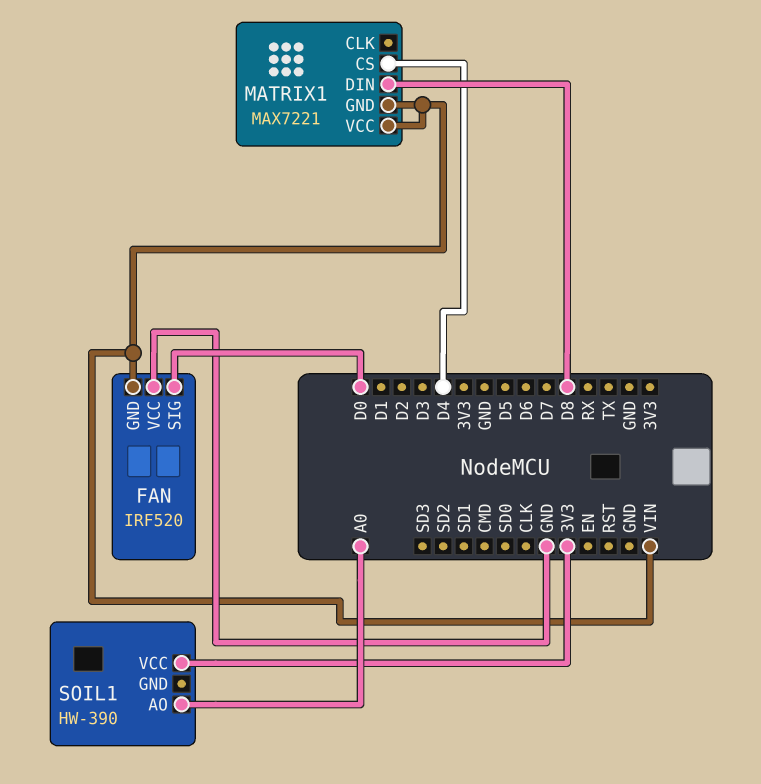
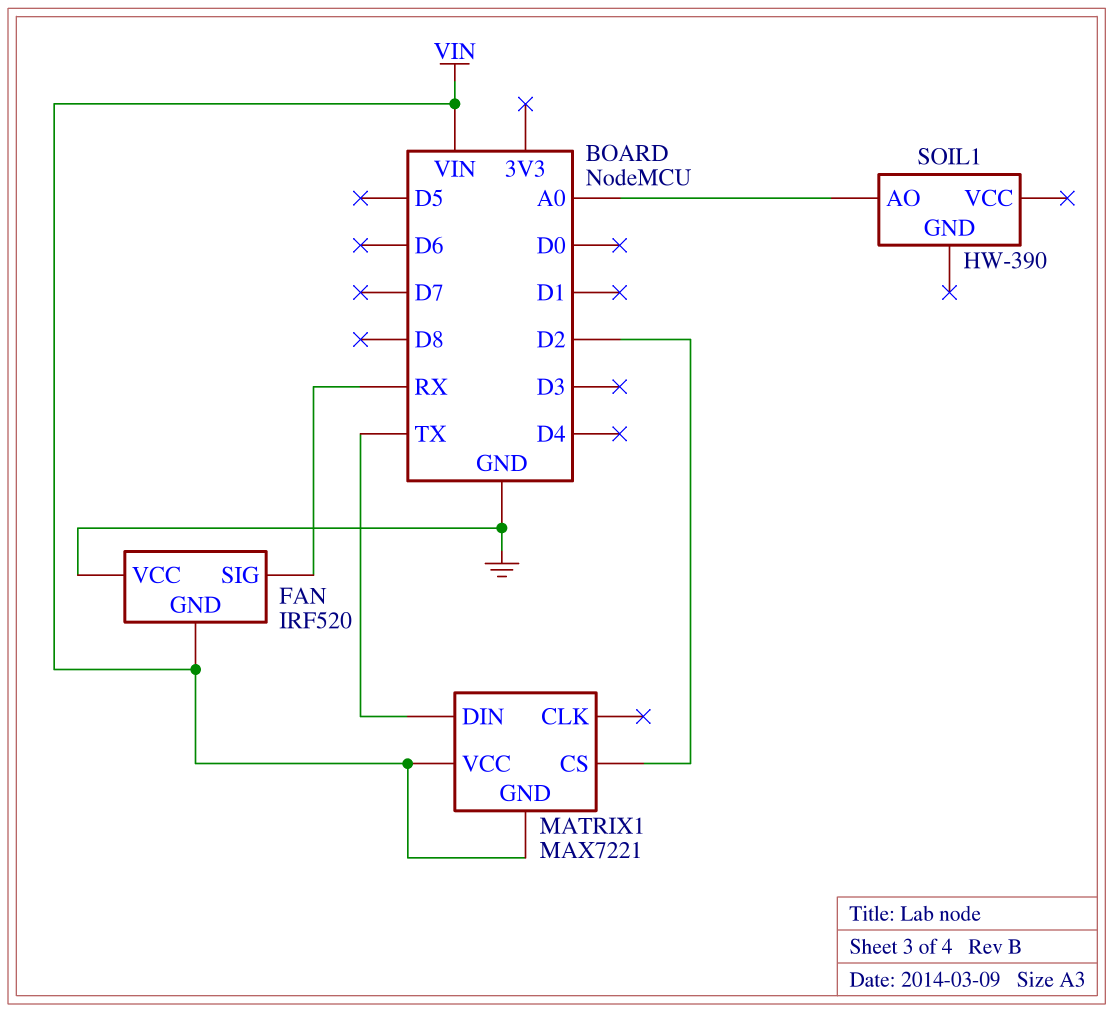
FAN pin SIG: D0 -> RX
MATRIX1 pin CS: D4 -> D2
MATRIX1 pin DIN: D8 -> TX
SOIL1 pin VCC: 3V3 -> none

